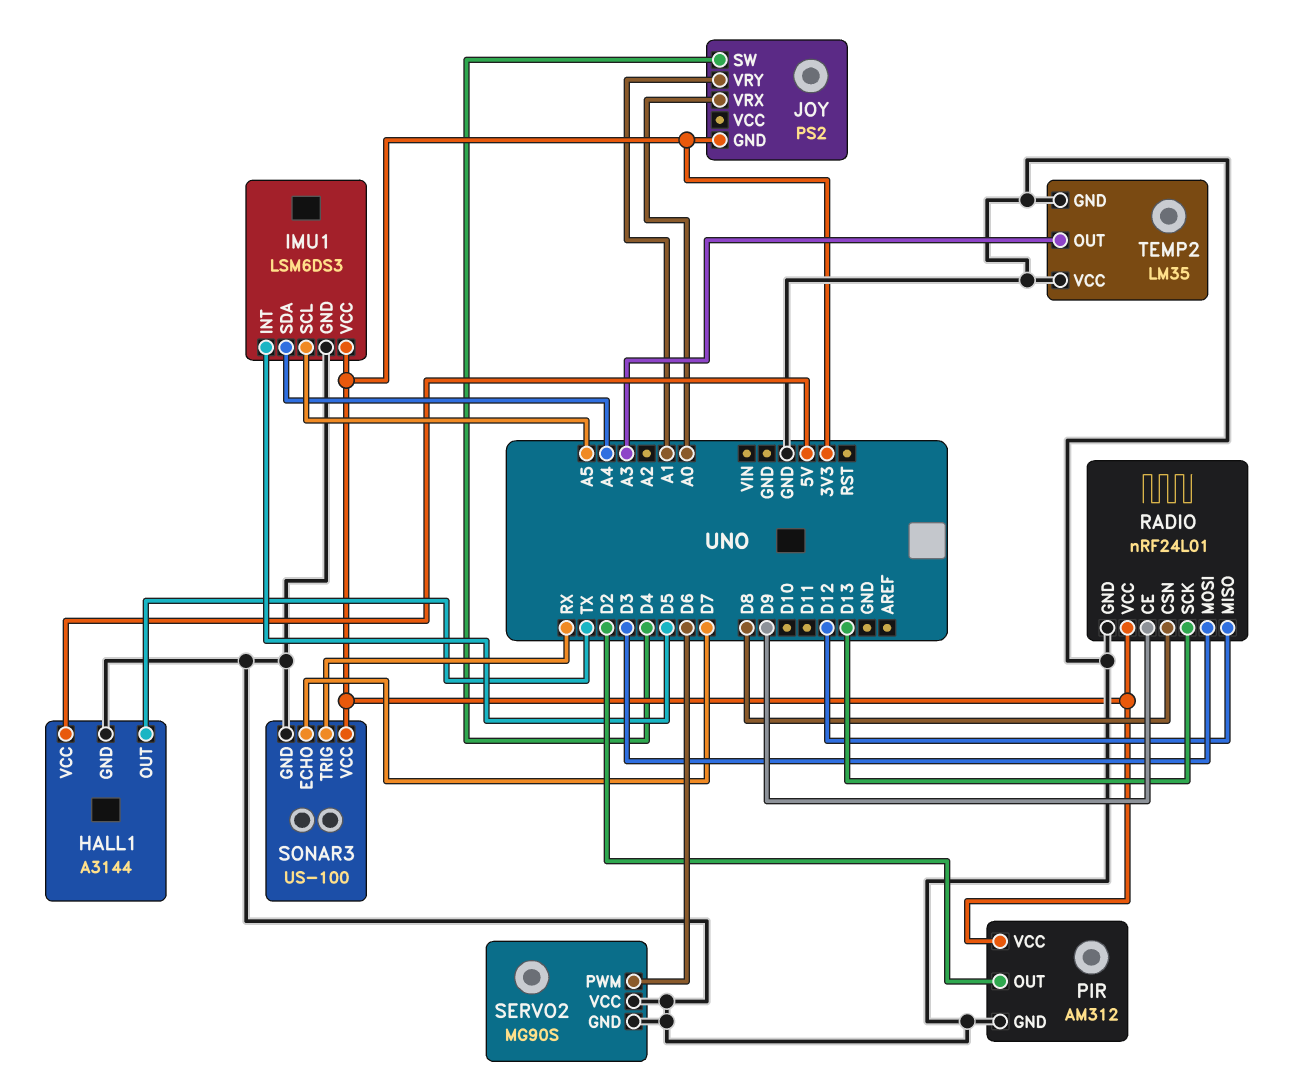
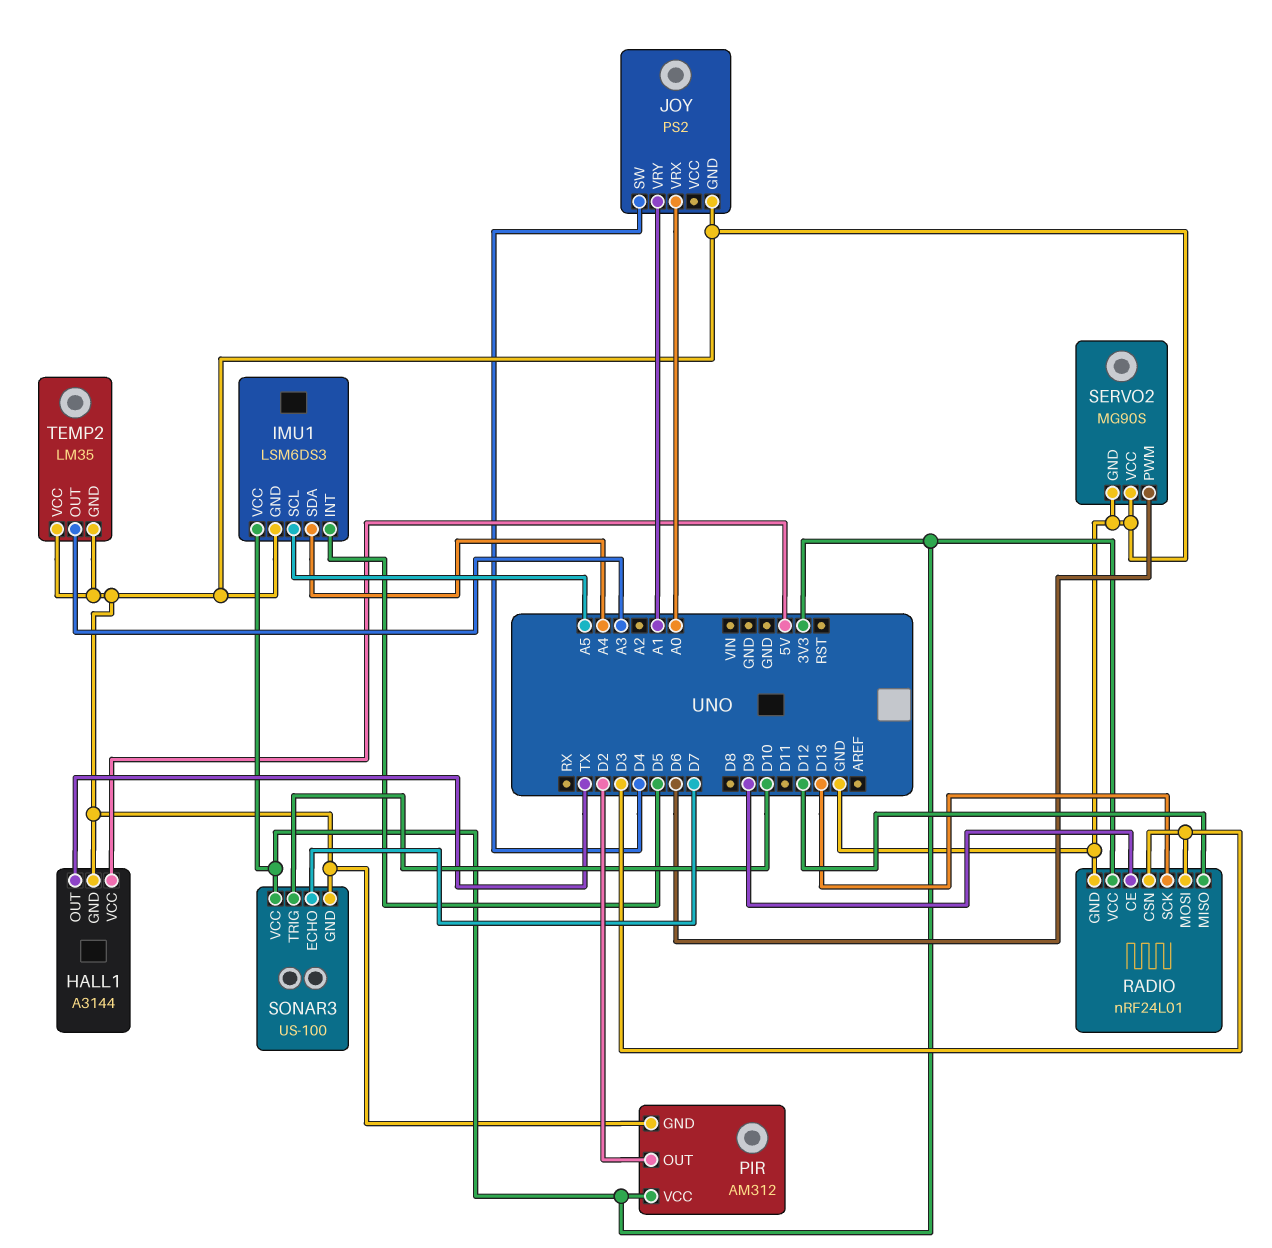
JOY pin GND: 3V3 -> GND
RADIO pin CSN: D8 -> D3
SONAR3 pin TRIG: RX -> D10

